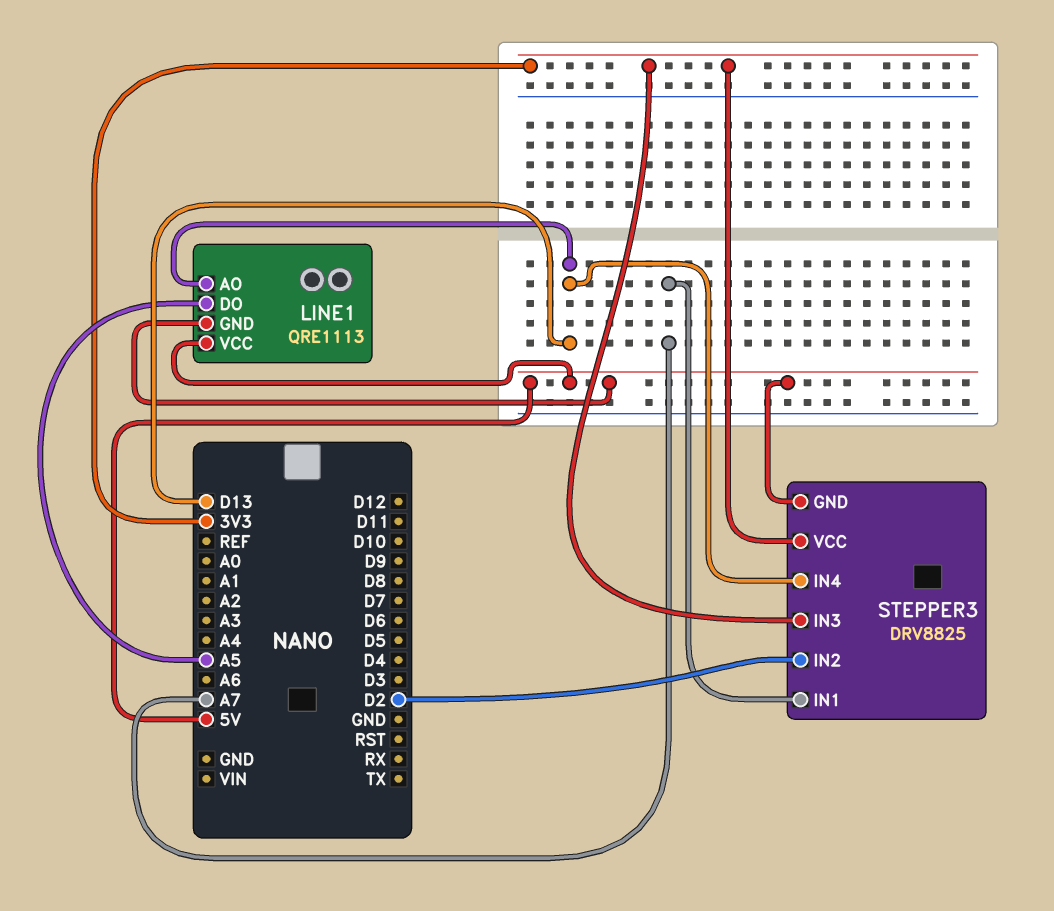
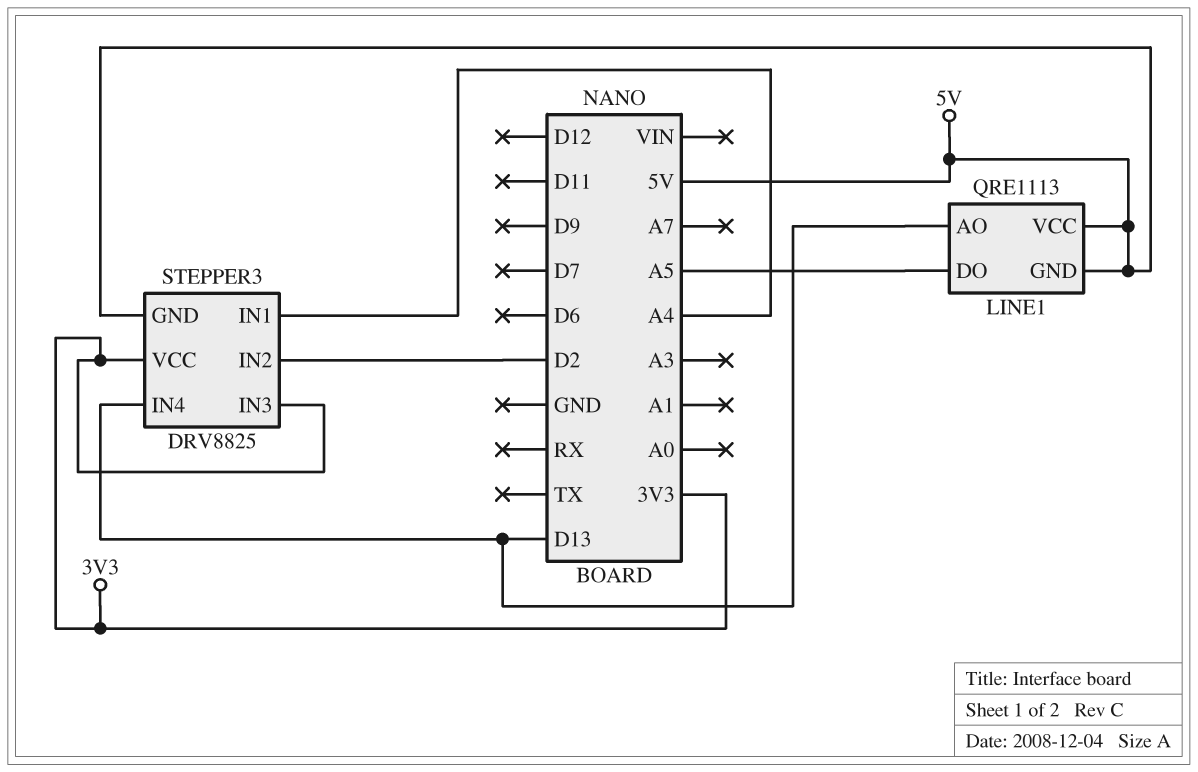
STEPPER3 pin IN1: A7 -> A4

